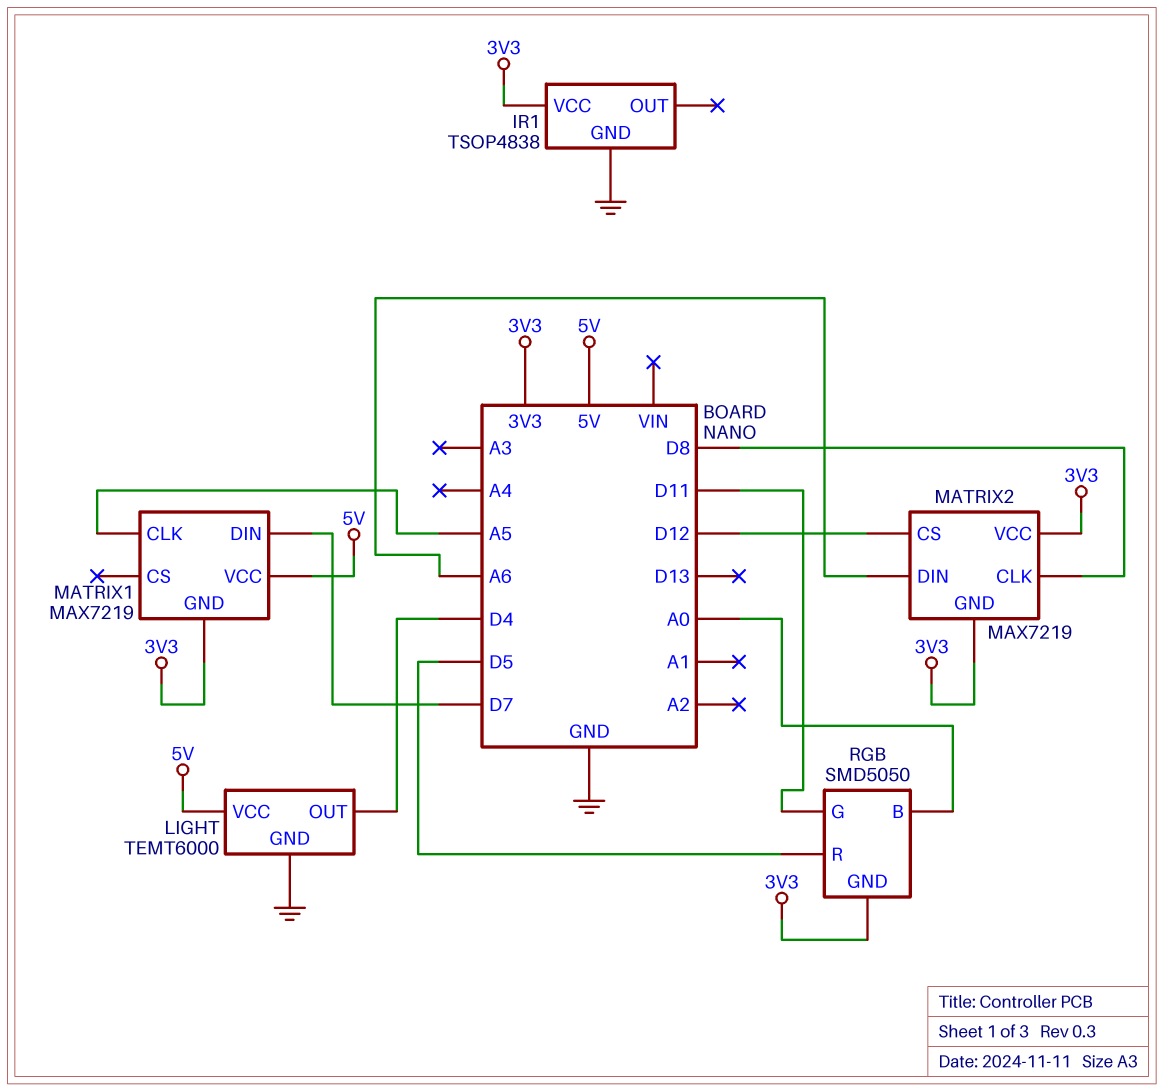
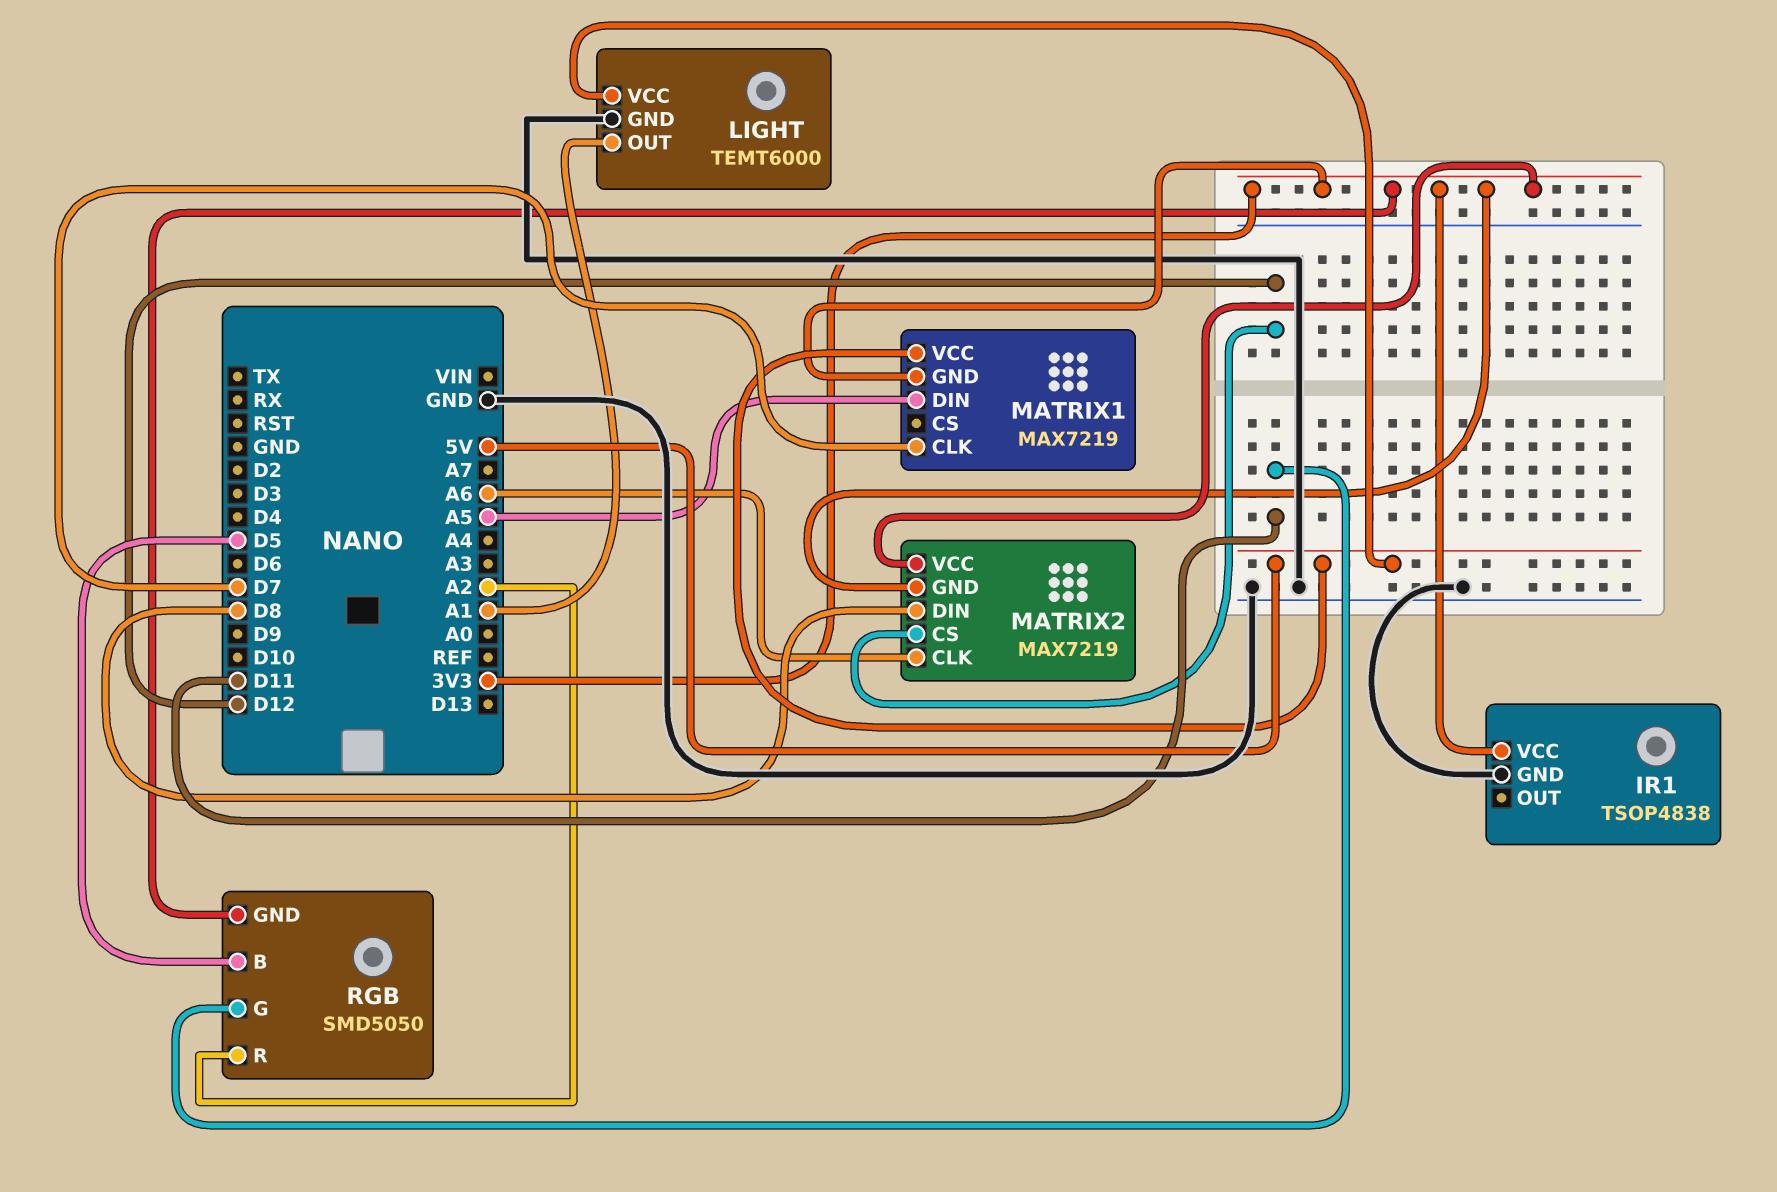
LIGHT pin OUT: D4 -> A1
MATRIX1 pin CLK: A5 -> D7
MATRIX1 pin DIN: D7 -> A5
MATRIX2 pin CLK: D8 -> A6
MATRIX2 pin DIN: A6 -> D8
RGB pin B: A0 -> D5
RGB pin R: D5 -> A2

